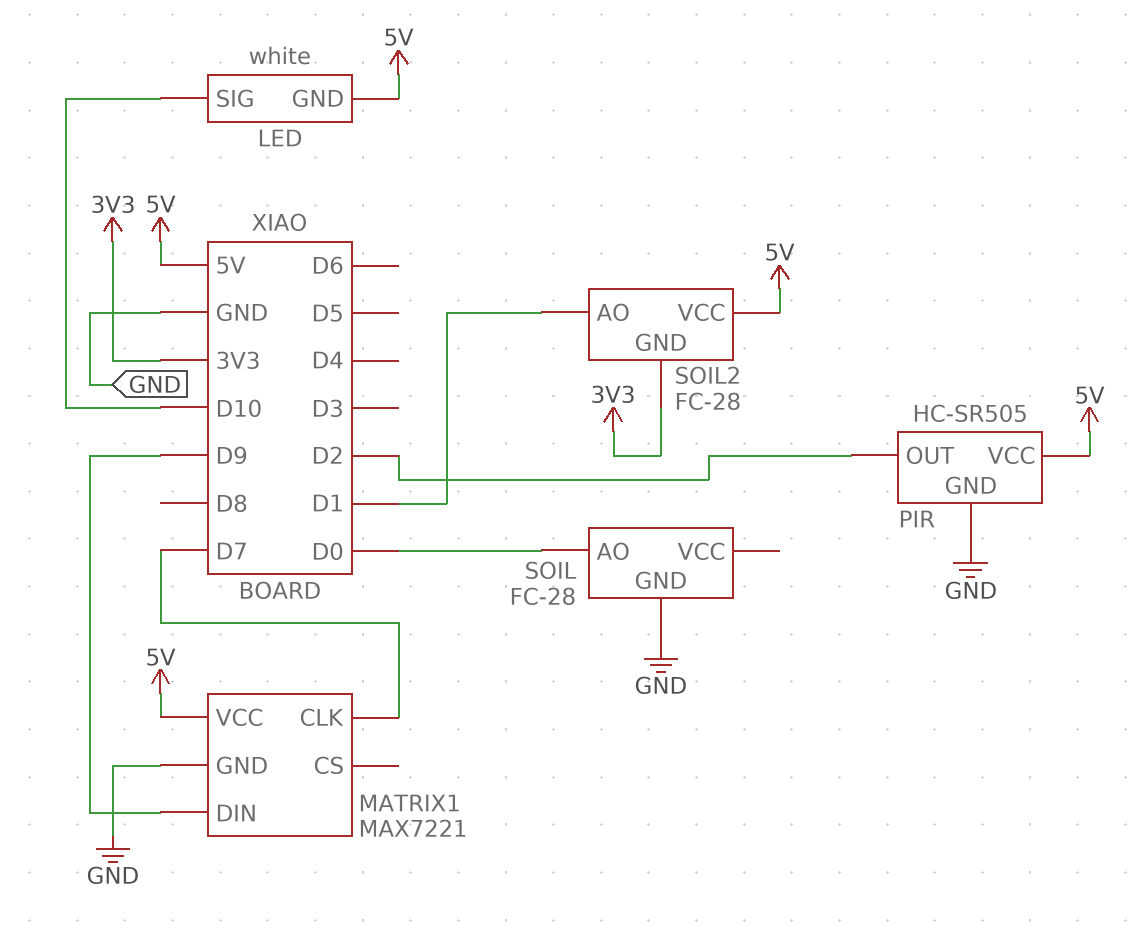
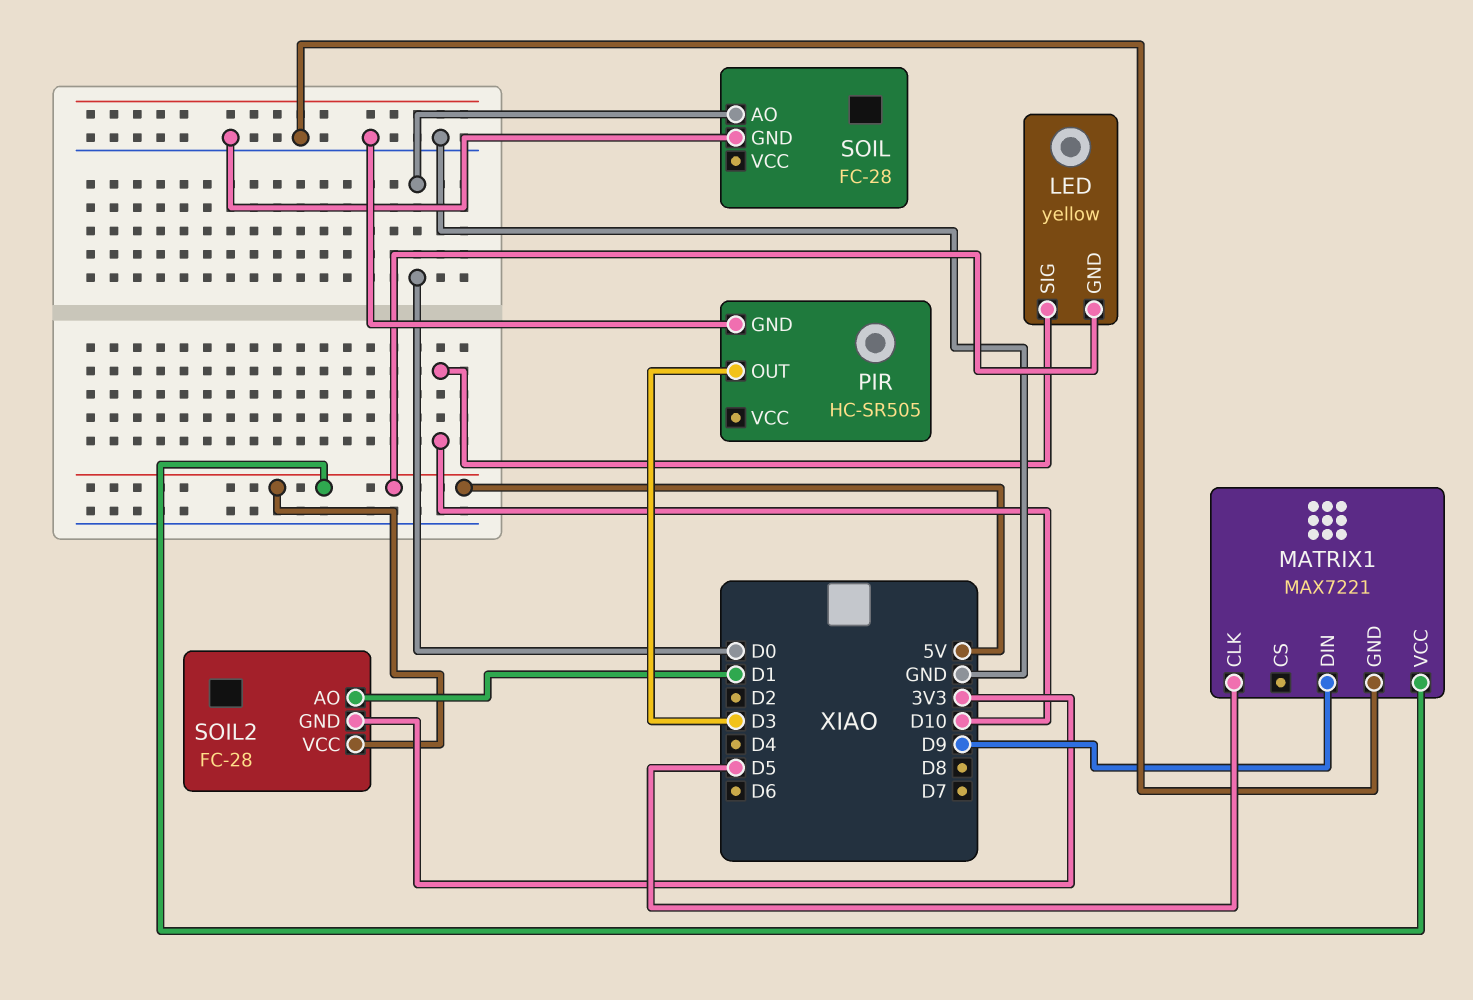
LED: white -> yellow
MATRIX1 pin CLK: D7 -> D5
PIR pin OUT: D2 -> D3
PIR pin VCC: 5V -> none

